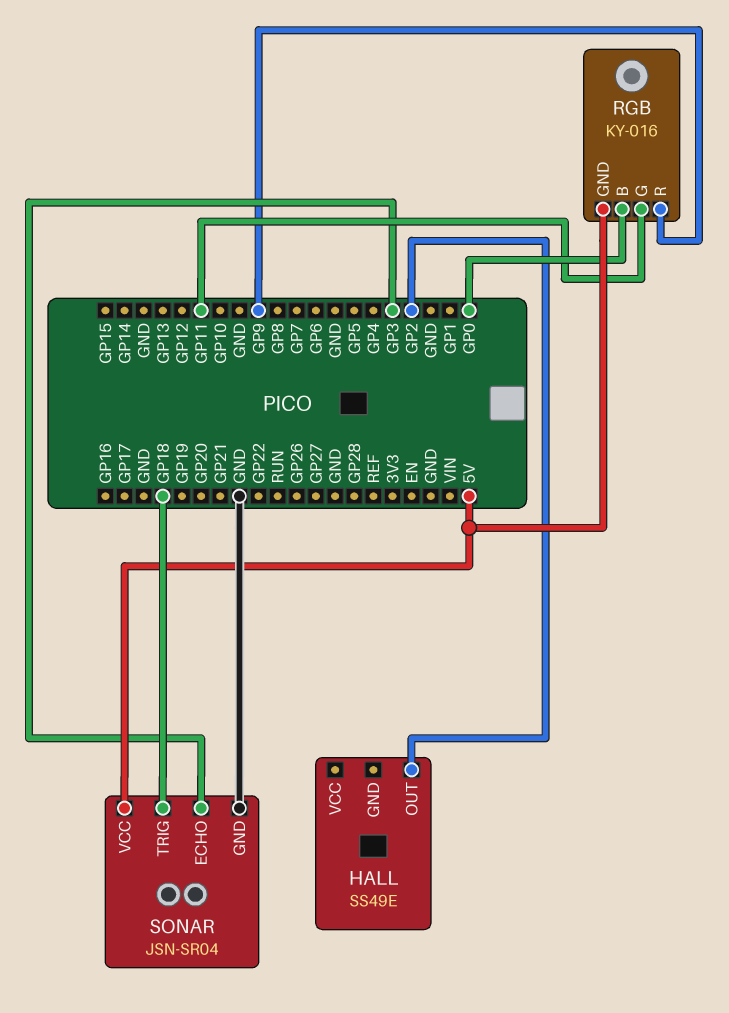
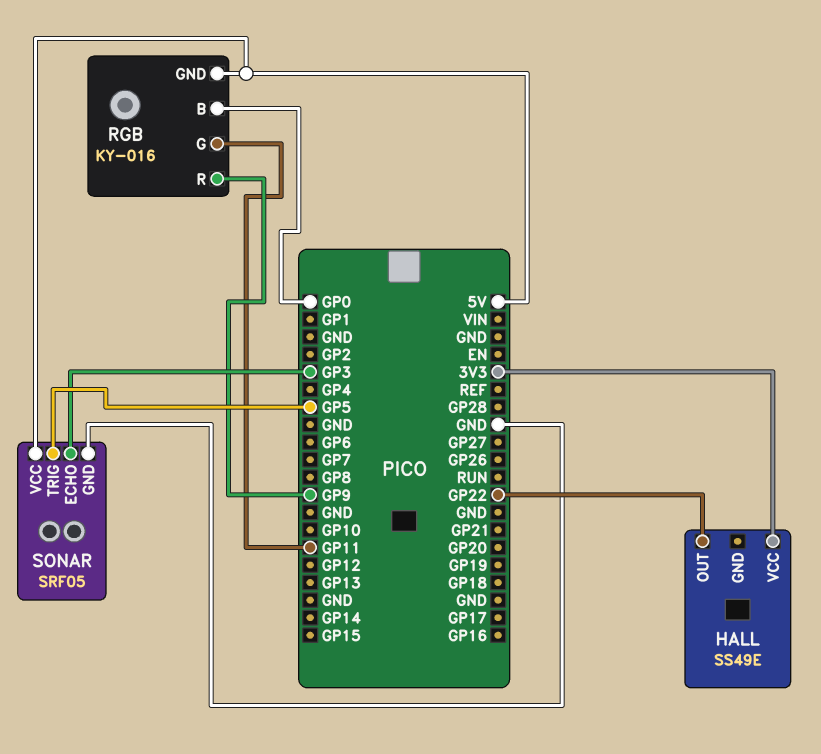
HALL pin OUT: GP2 -> GP22
HALL pin VCC: none -> 3V3
SONAR: JSN-SR04 -> SRF05
SONAR pin TRIG: GP18 -> GP5

